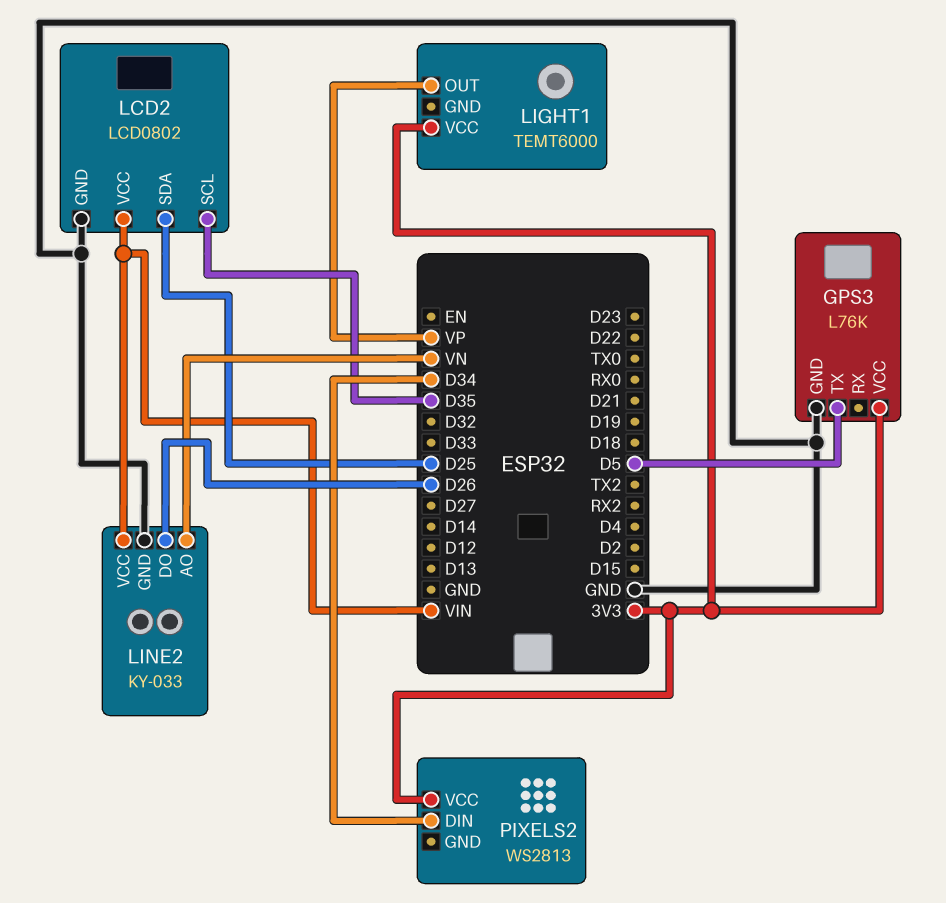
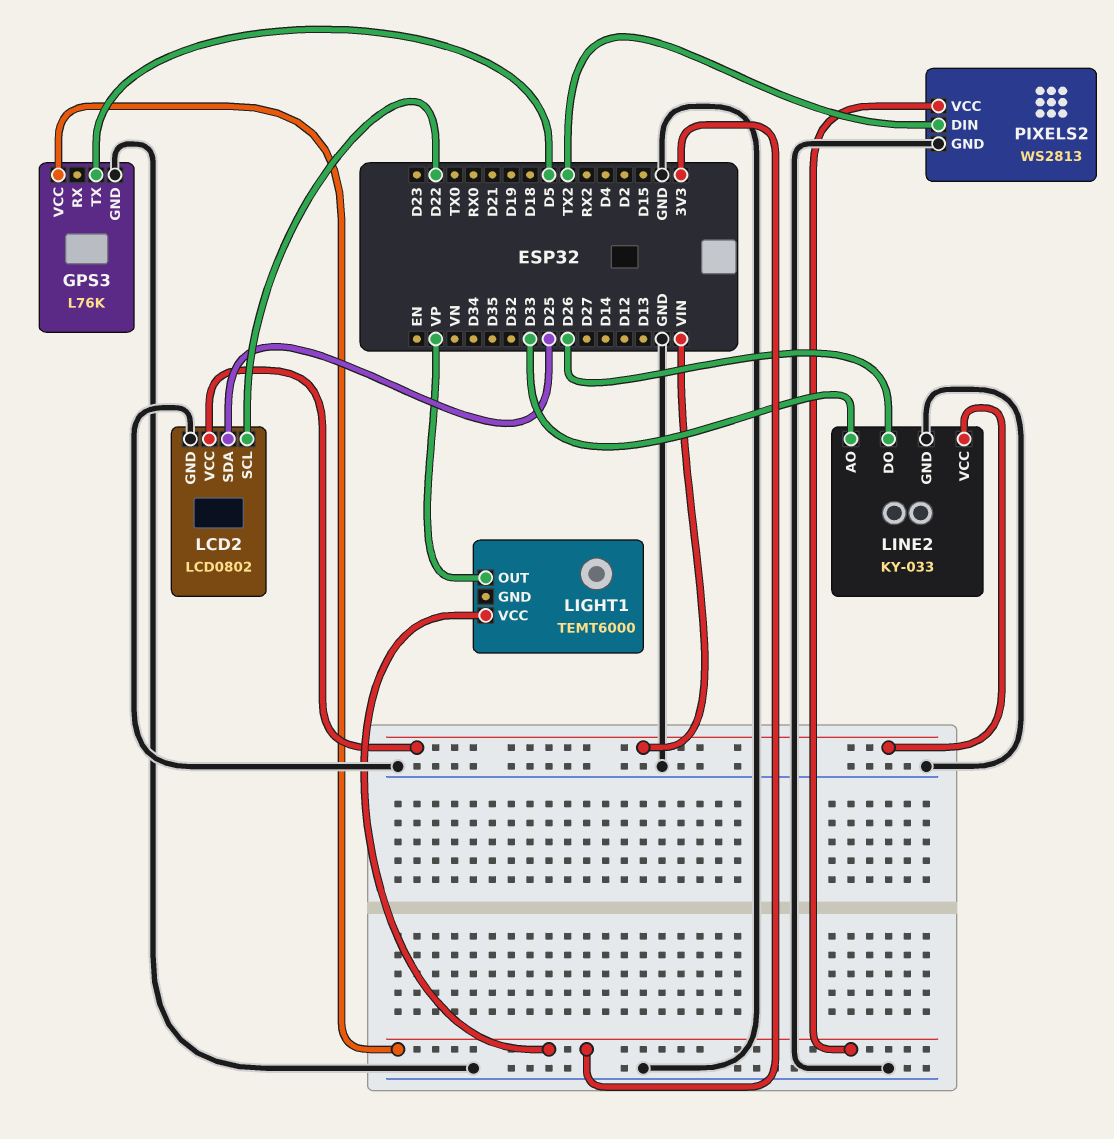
LCD2 pin SCL: D35 -> D22
LINE2 pin AO: VN -> D33
PIXELS2 pin DIN: D34 -> TX2
PIXELS2 pin GND: none -> GND

